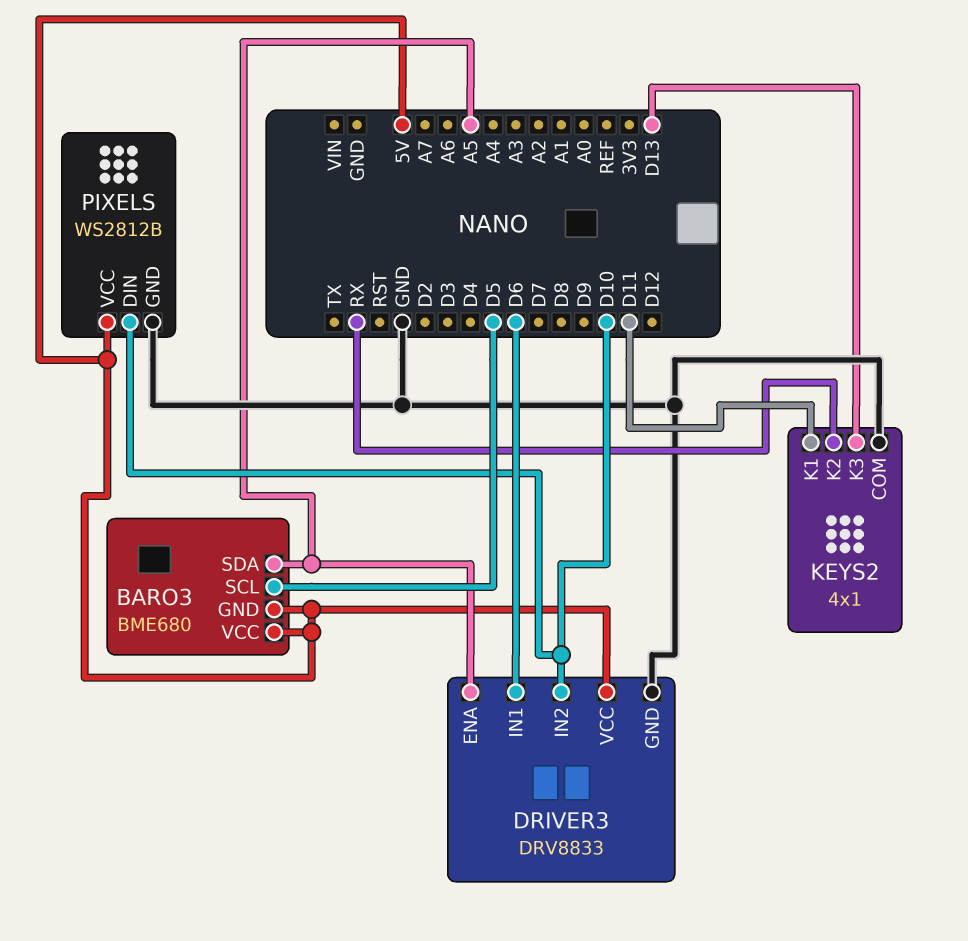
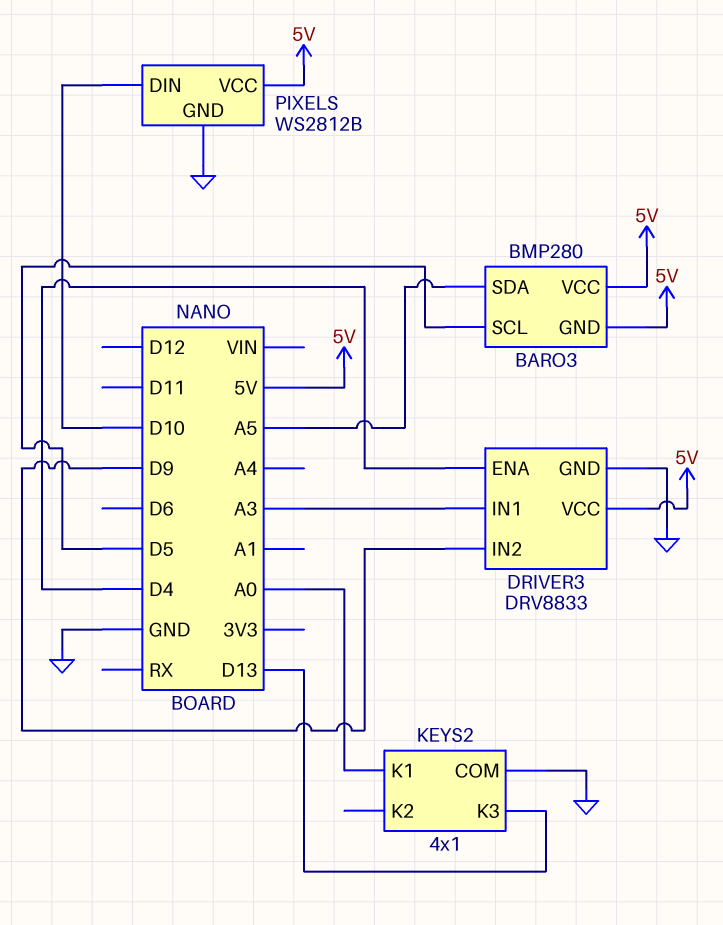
BARO3: BME680 -> BMP280
DRIVER3 pin ENA: A5 -> D4
DRIVER3 pin IN1: D6 -> A3
DRIVER3 pin IN2: D10 -> D9
KEYS2 pin K1: D11 -> A0
KEYS2 pin K2: RX -> none

